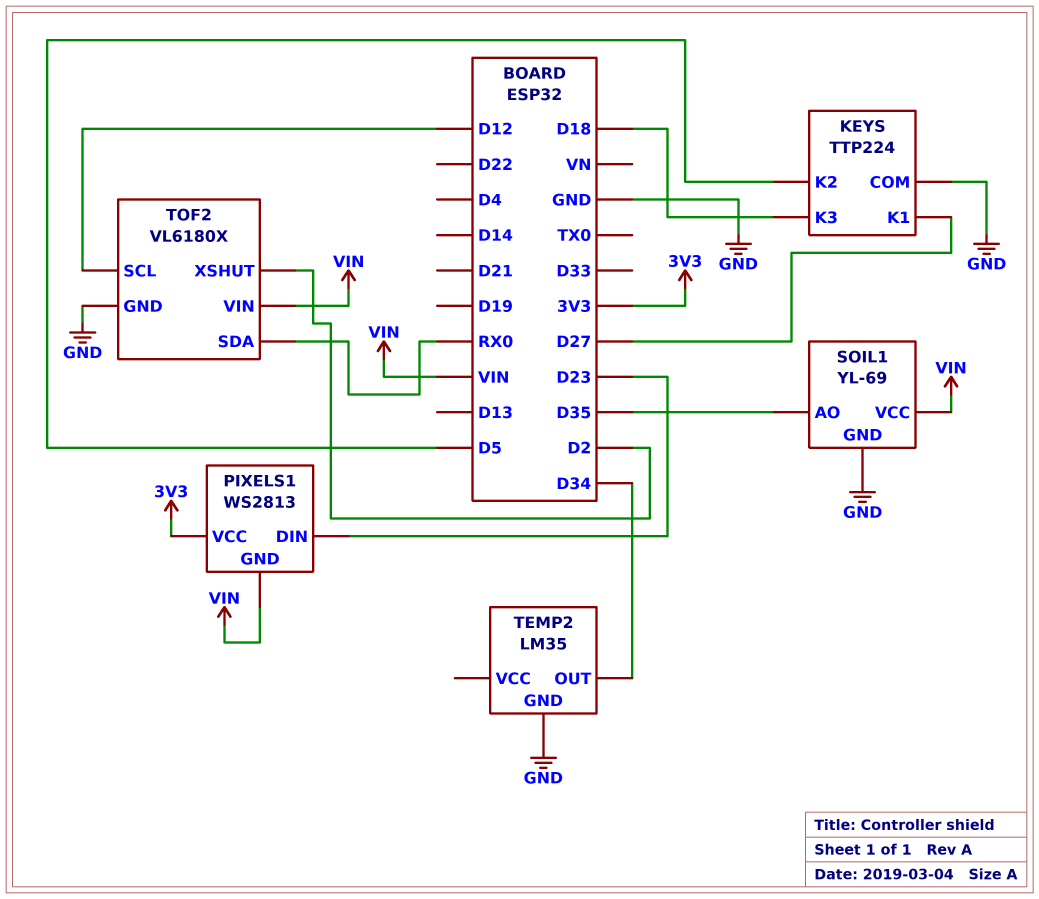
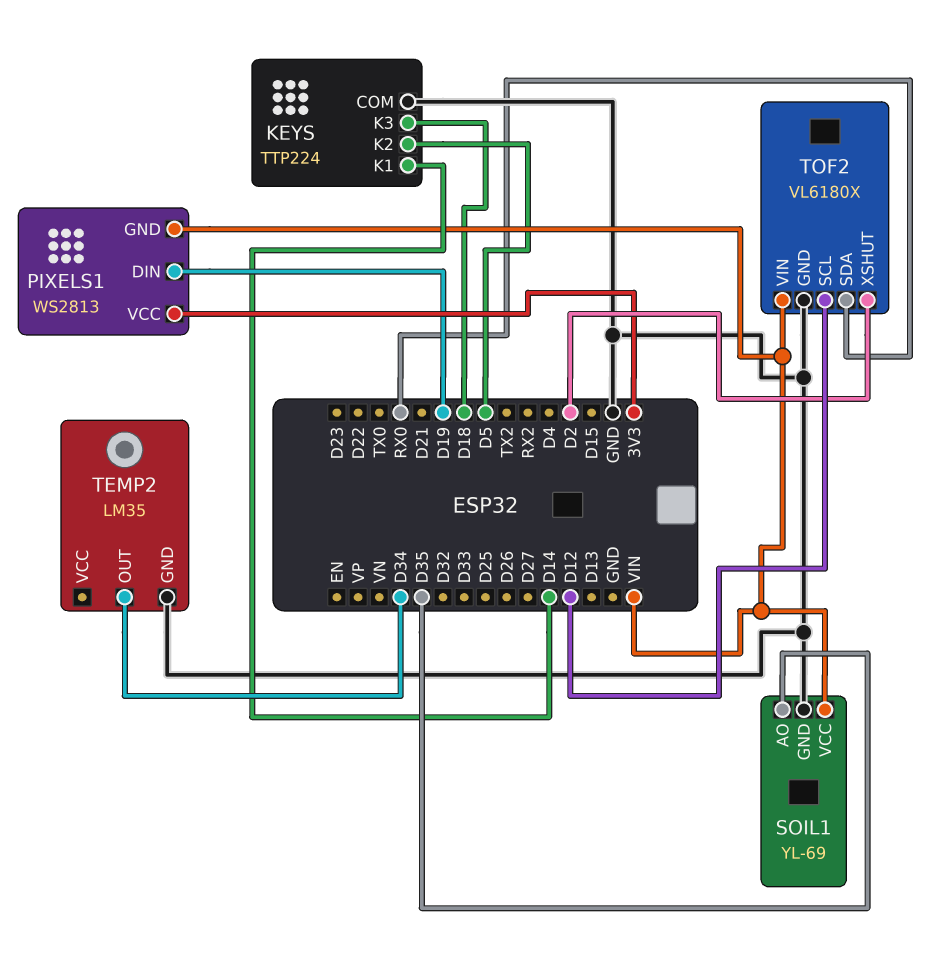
KEYS pin K1: D27 -> D14
PIXELS1 pin DIN: D23 -> D19

